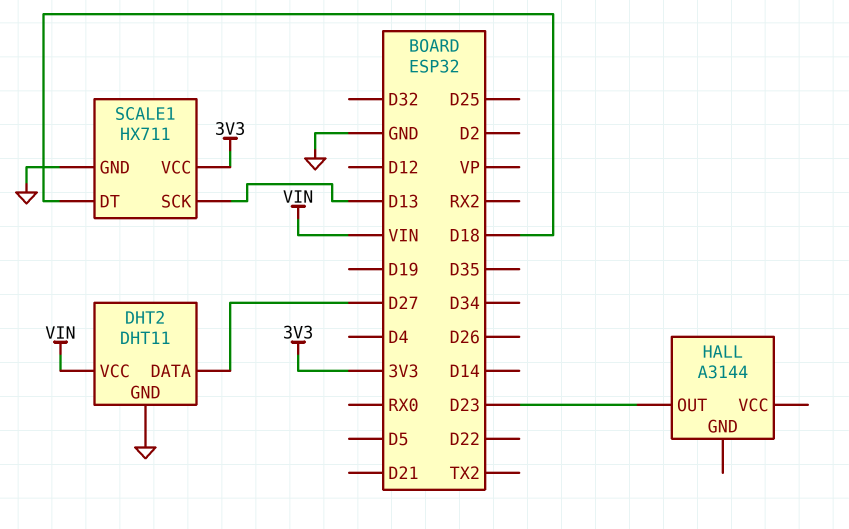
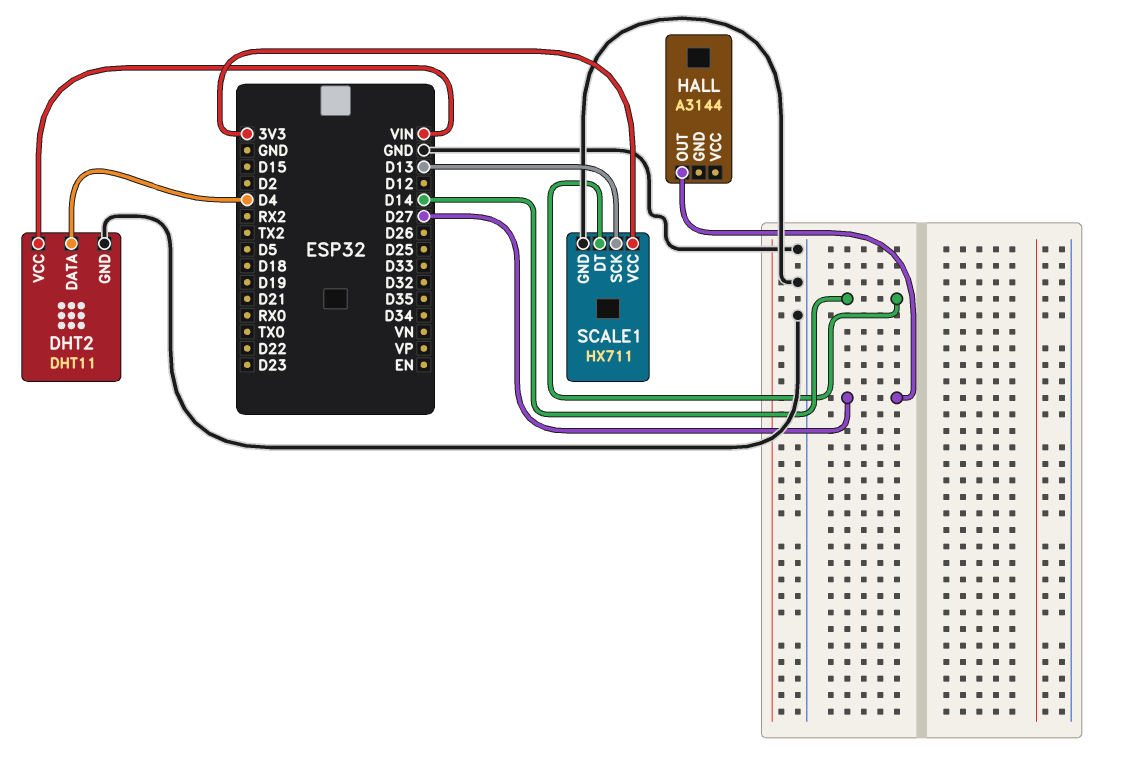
DHT2 pin DATA: D27 -> D4
HALL pin OUT: D23 -> D27
SCALE1 pin DT: D18 -> D14

